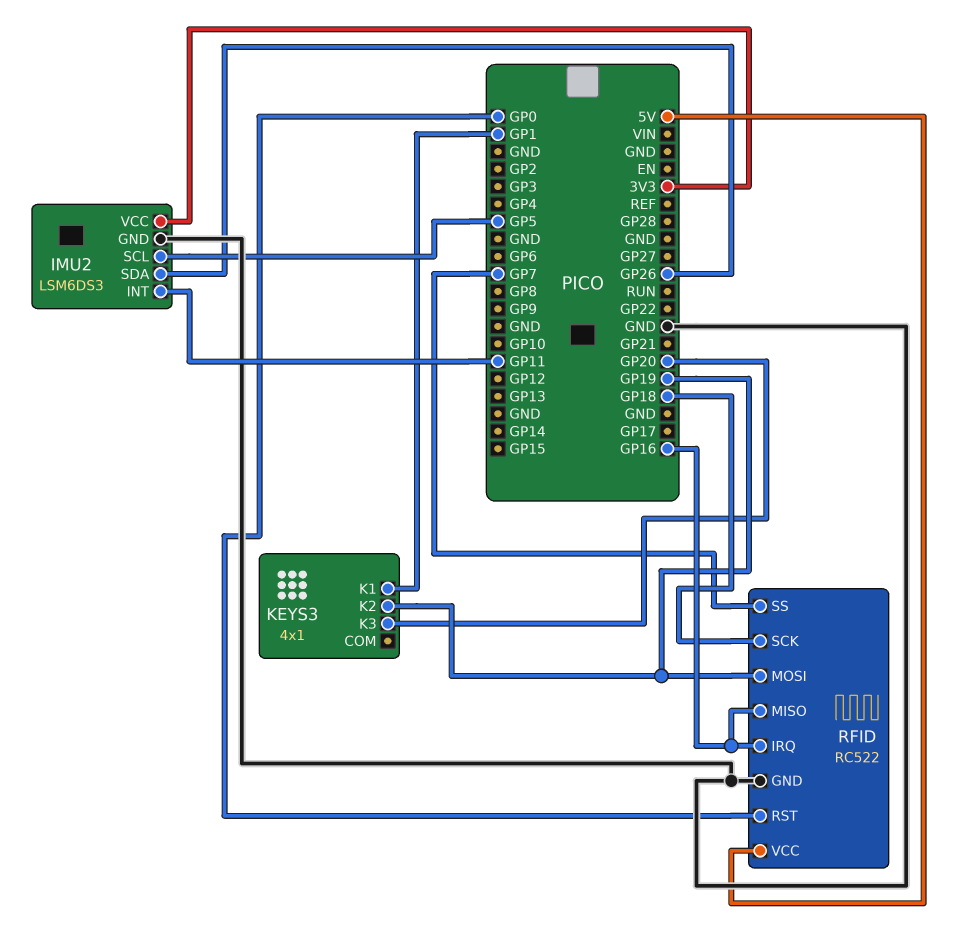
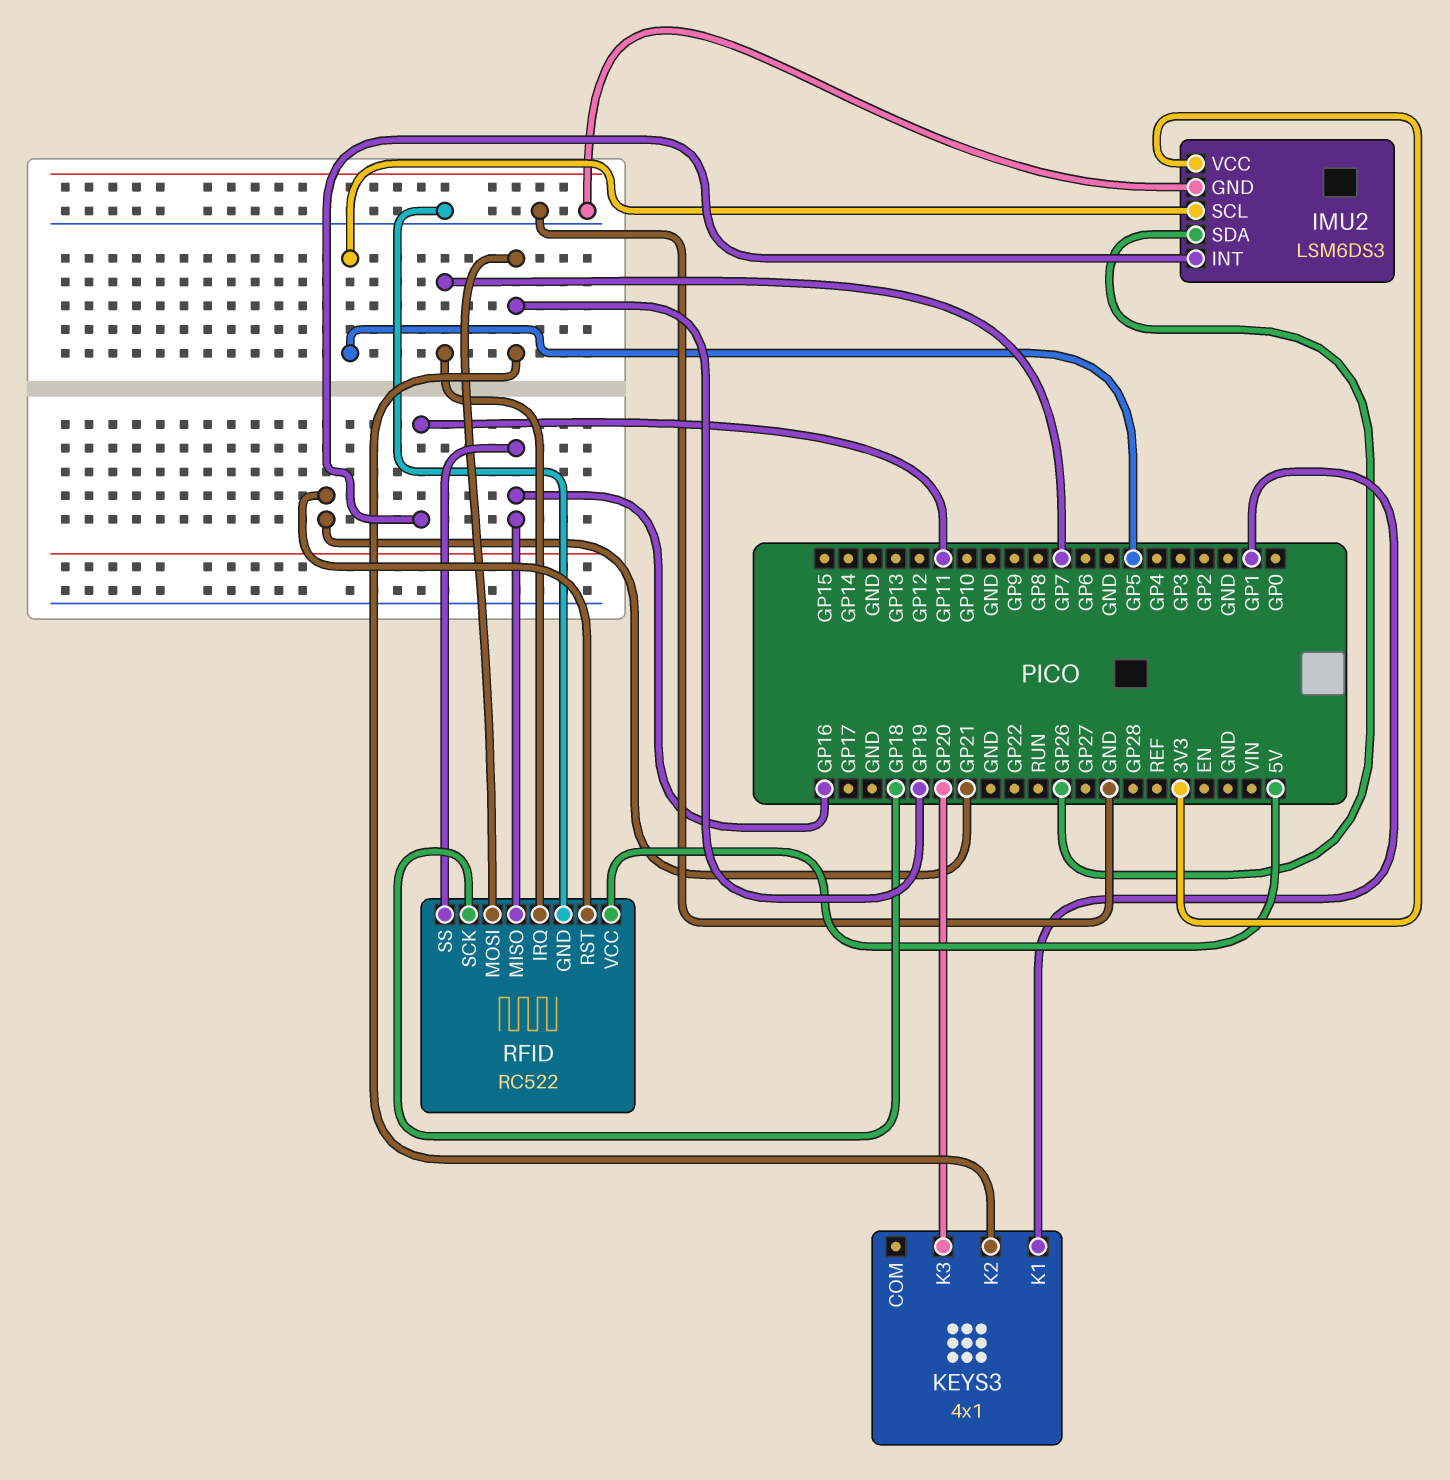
RFID pin IRQ: GP16 -> GP7
RFID pin RST: GP0 -> GP21
RFID pin SS: GP7 -> GP16

